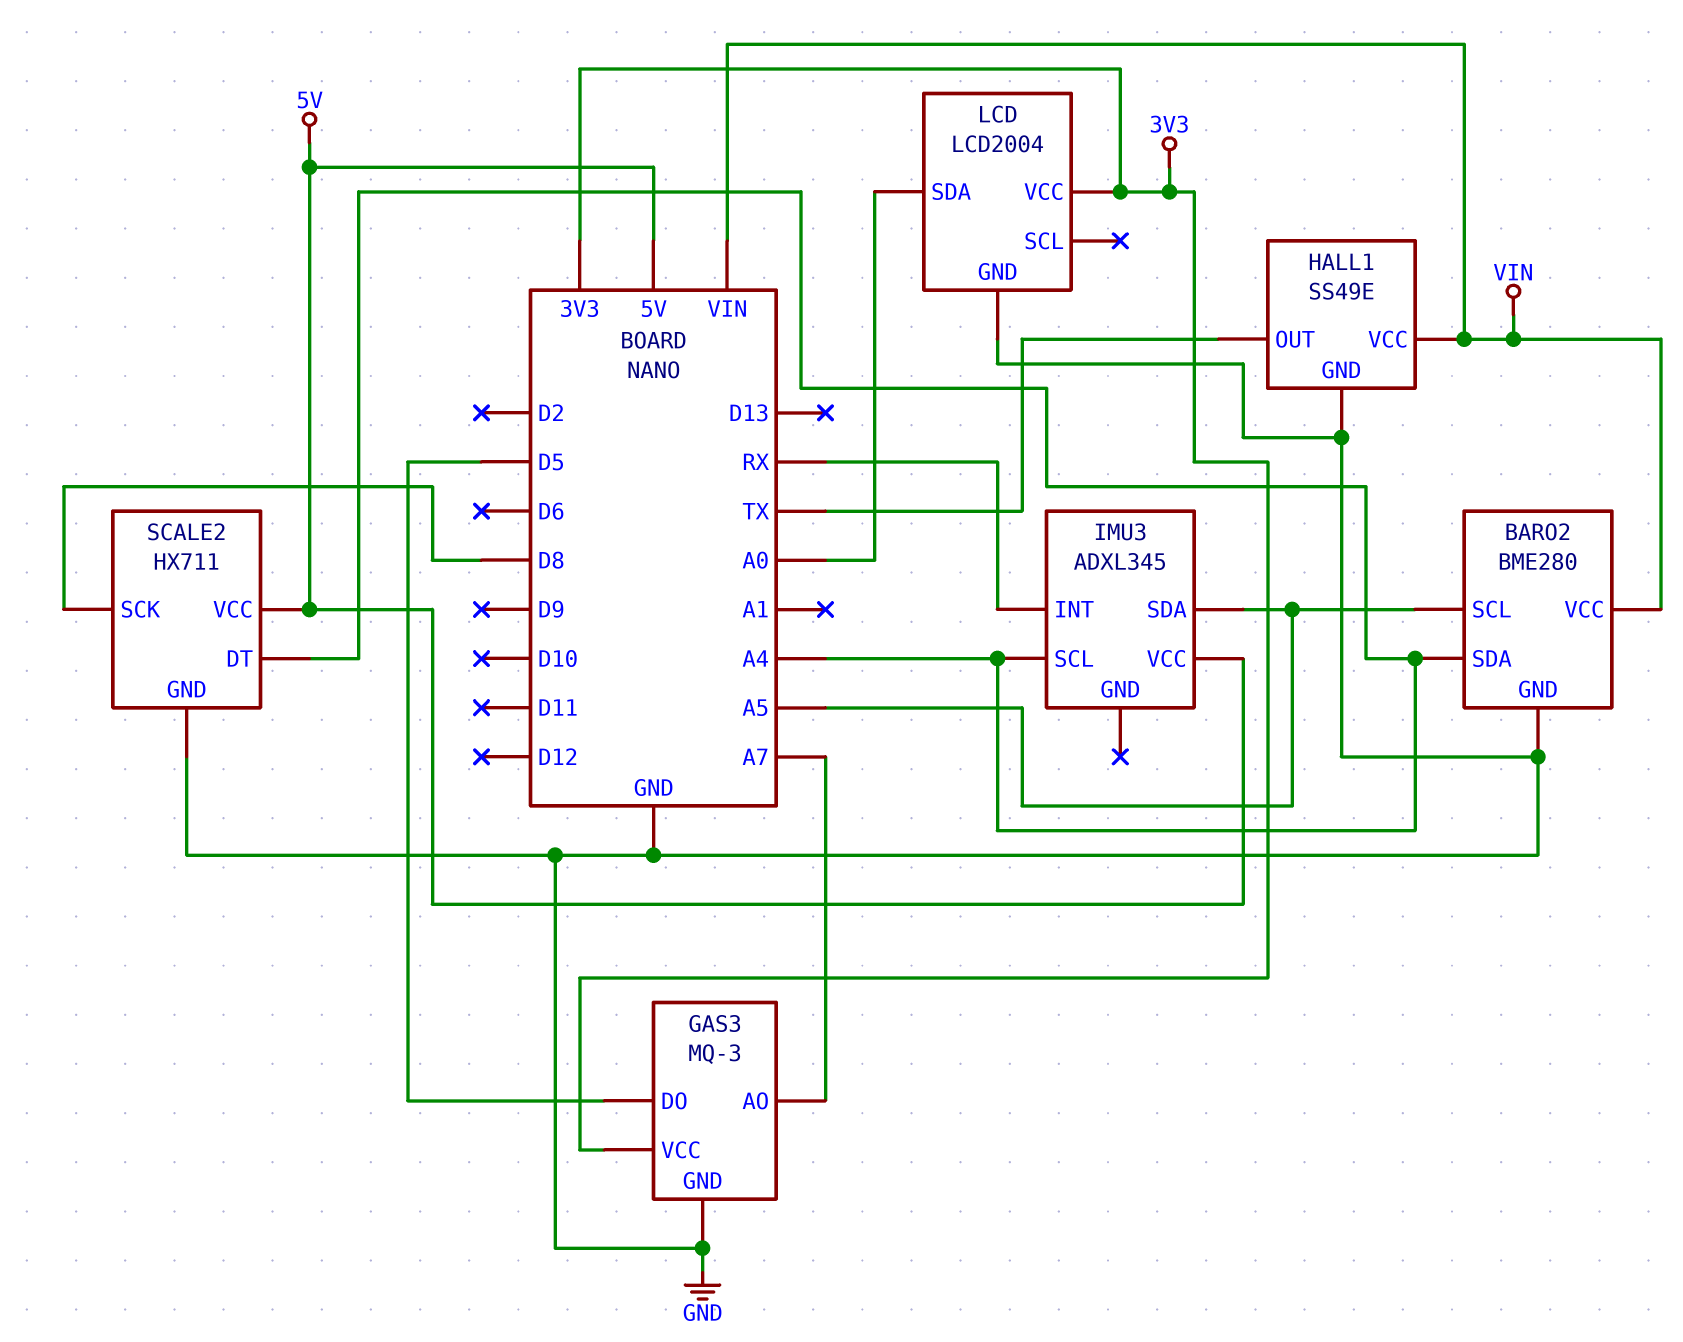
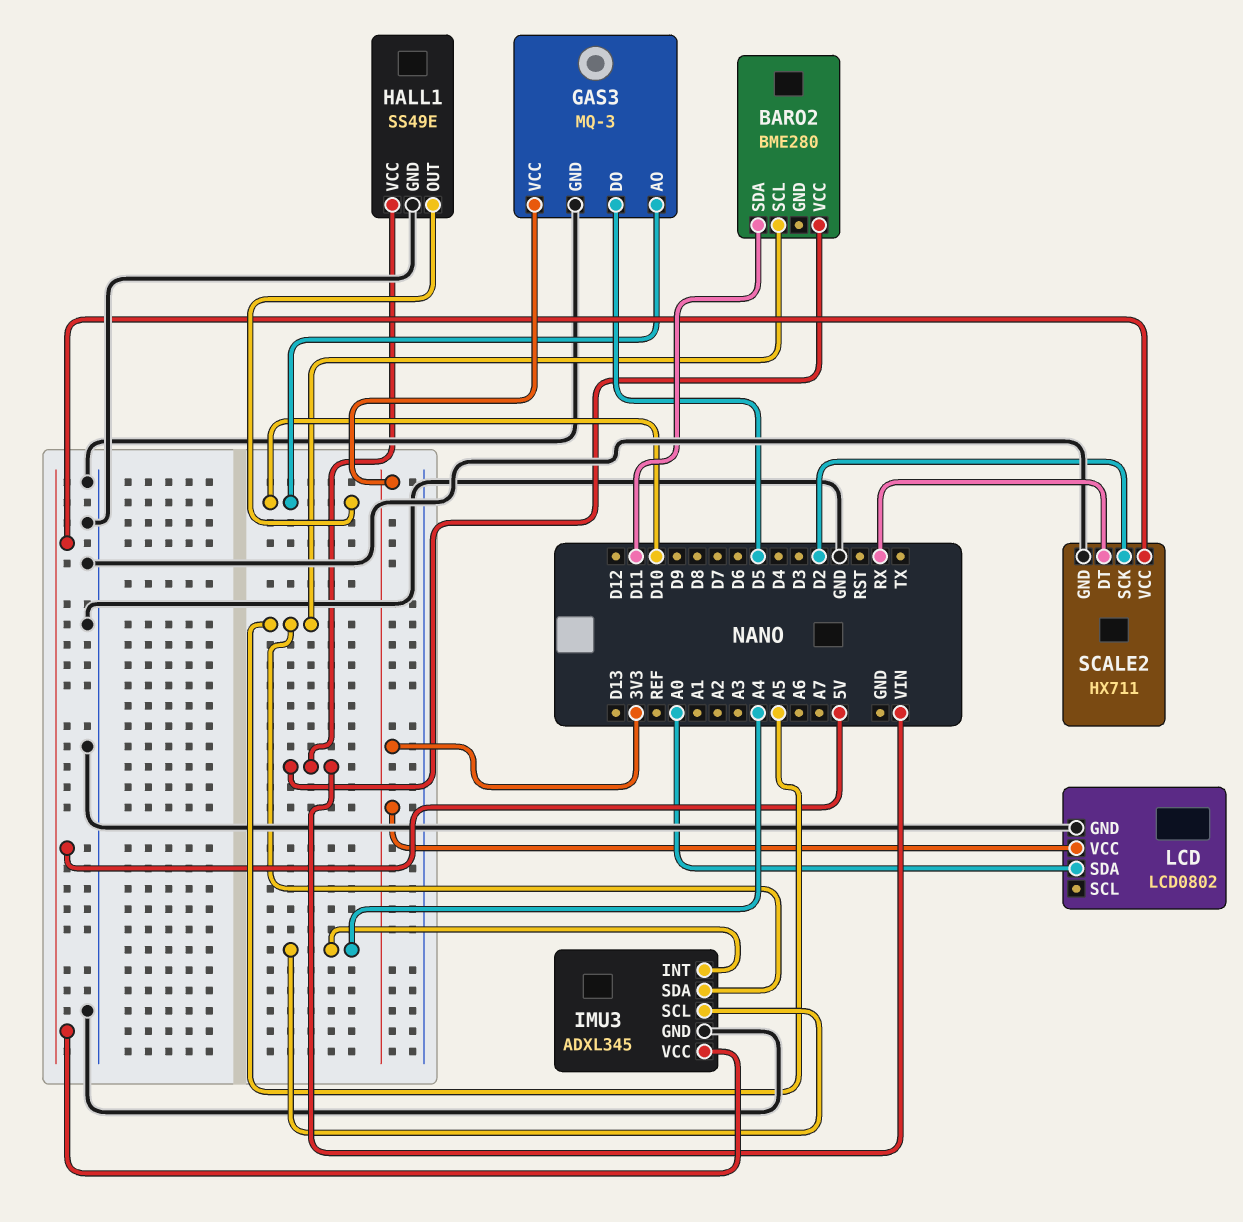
BARO2 pin GND: GND -> none
BARO2 pin SDA: A4 -> D11
GAS3 pin AO: A7 -> D10
HALL1 pin OUT: TX -> D10
IMU3 pin GND: none -> GND
IMU3 pin INT: RX -> A4
LCD: LCD2004 -> LCD0802
SCALE2 pin DT: A4 -> RX
SCALE2 pin SCK: D8 -> D2

